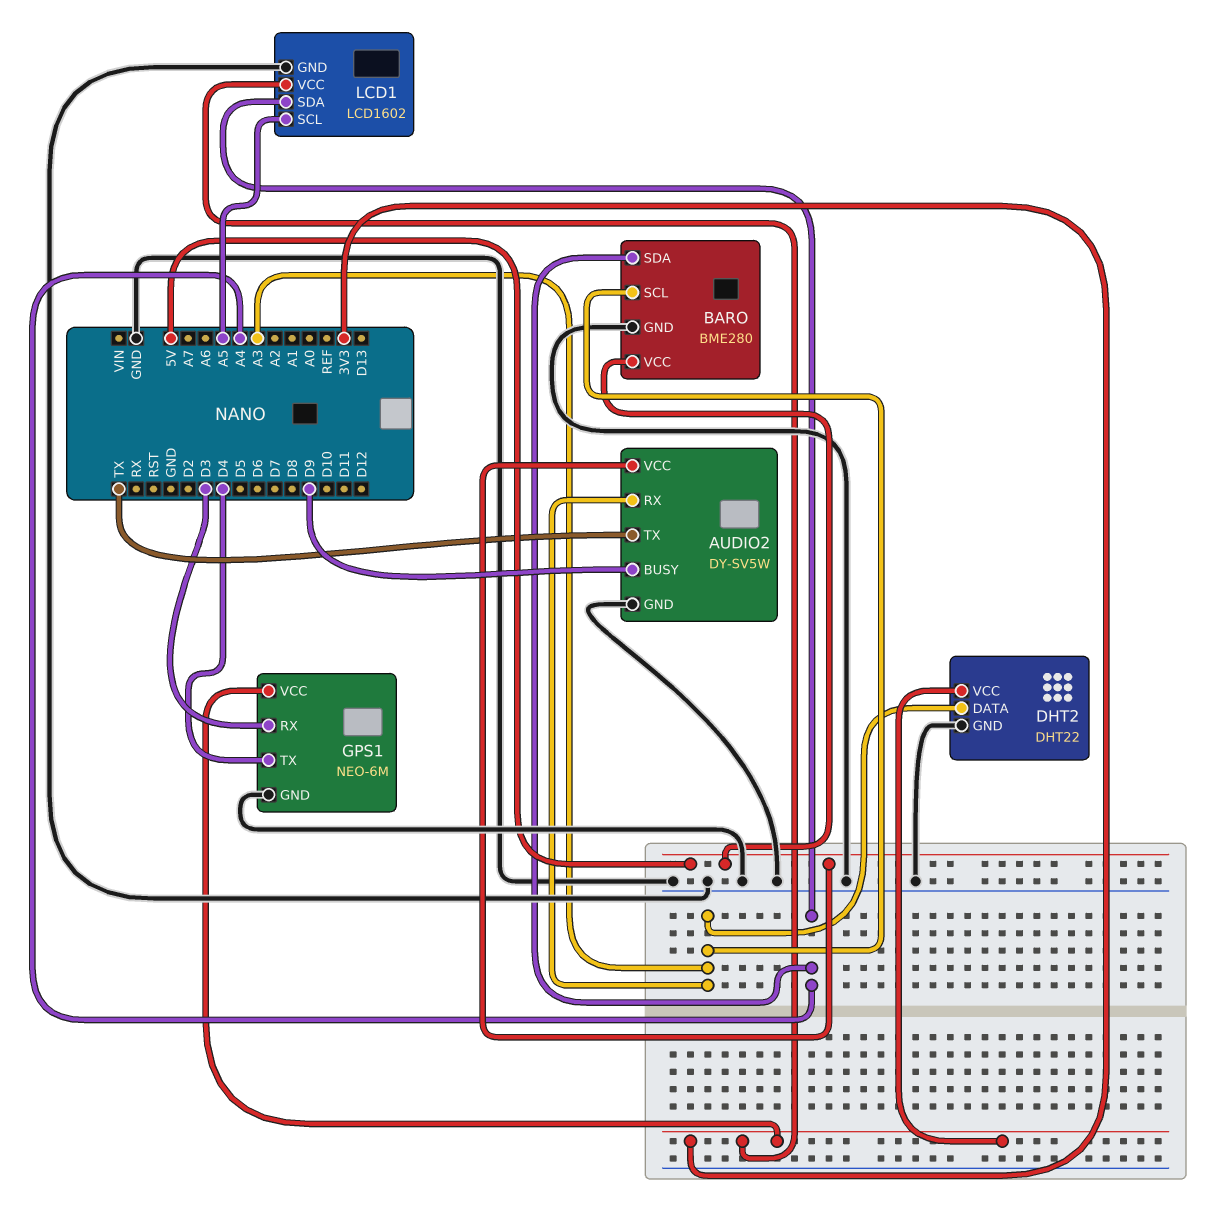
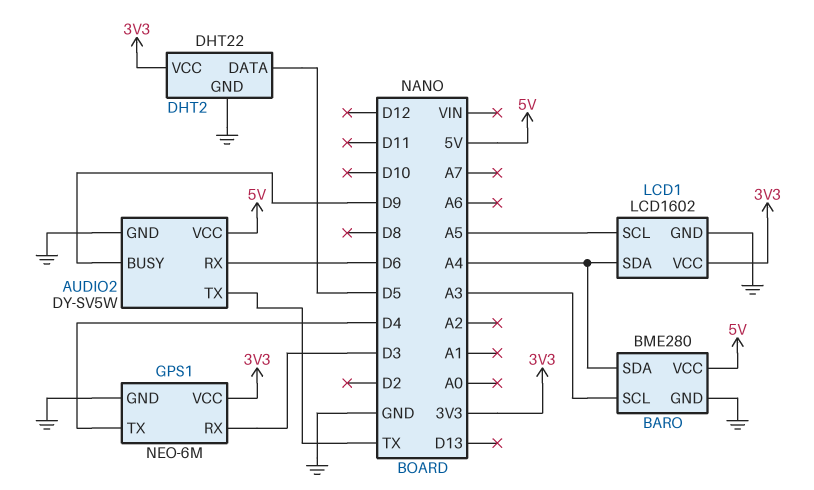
AUDIO2 pin RX: A3 -> D6
DHT2 pin DATA: A3 -> D5

